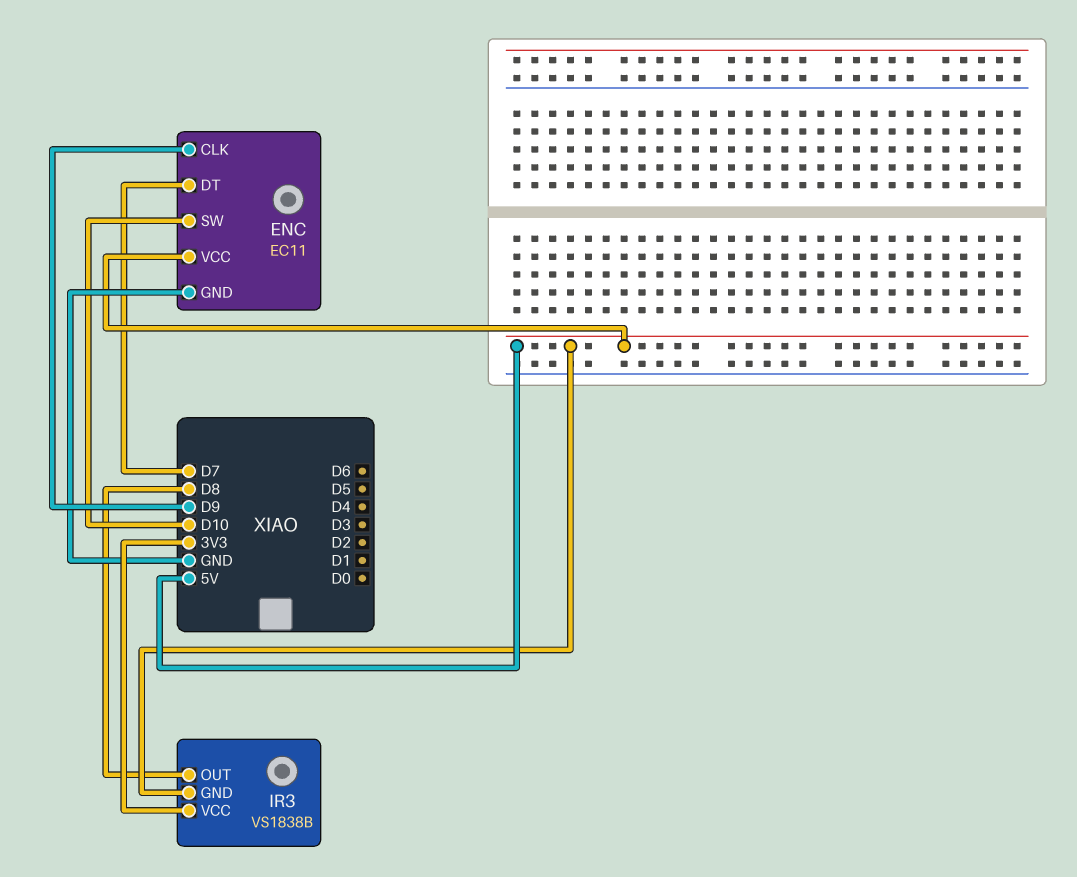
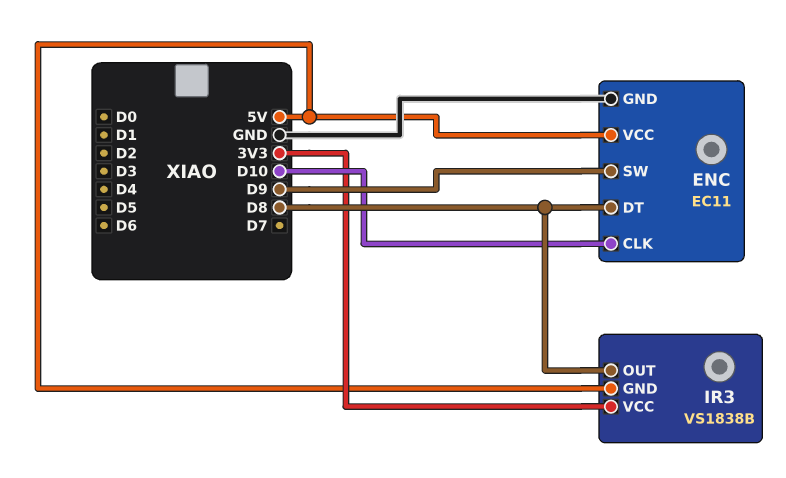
ENC pin CLK: D9 -> D10
ENC pin DT: D7 -> D8
ENC pin SW: D10 -> D9

